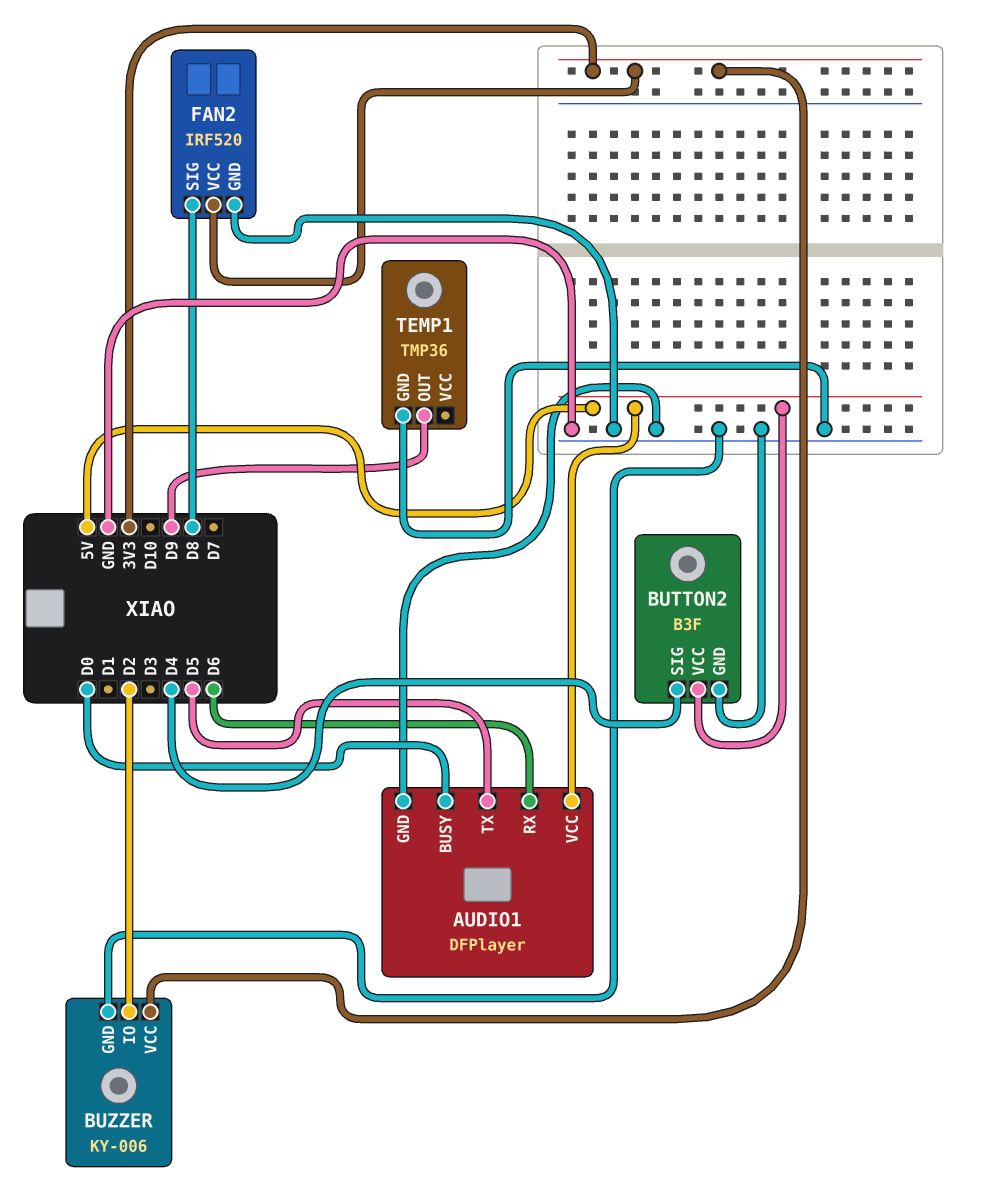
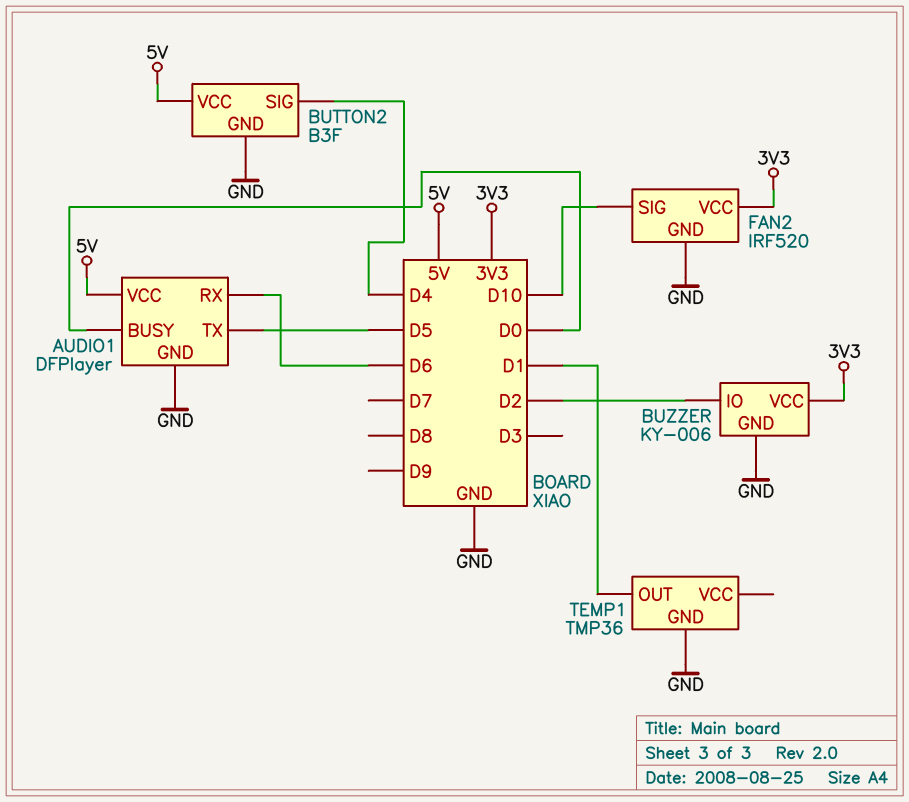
FAN2 pin SIG: D8 -> D10
TEMP1 pin OUT: D9 -> D1

